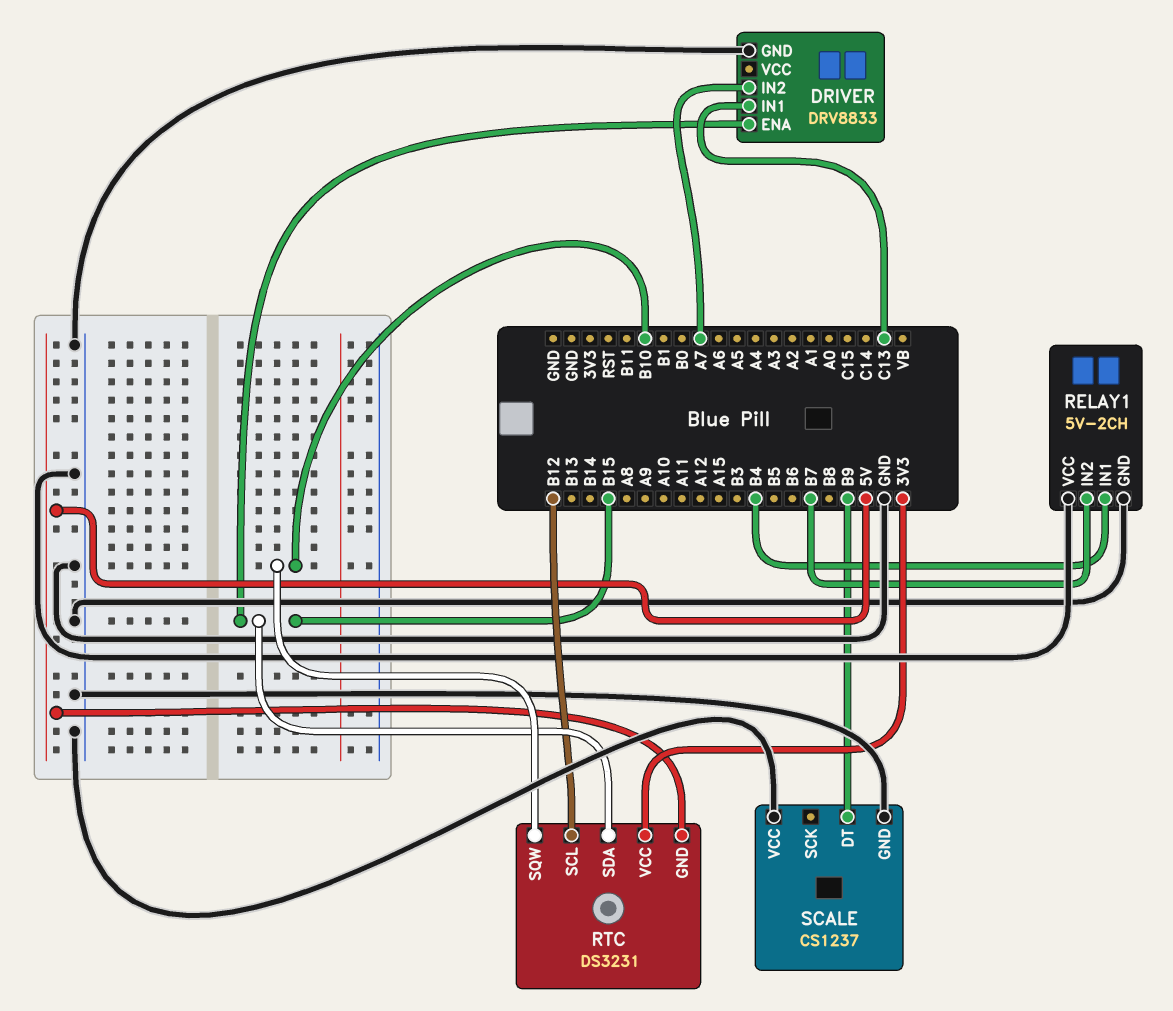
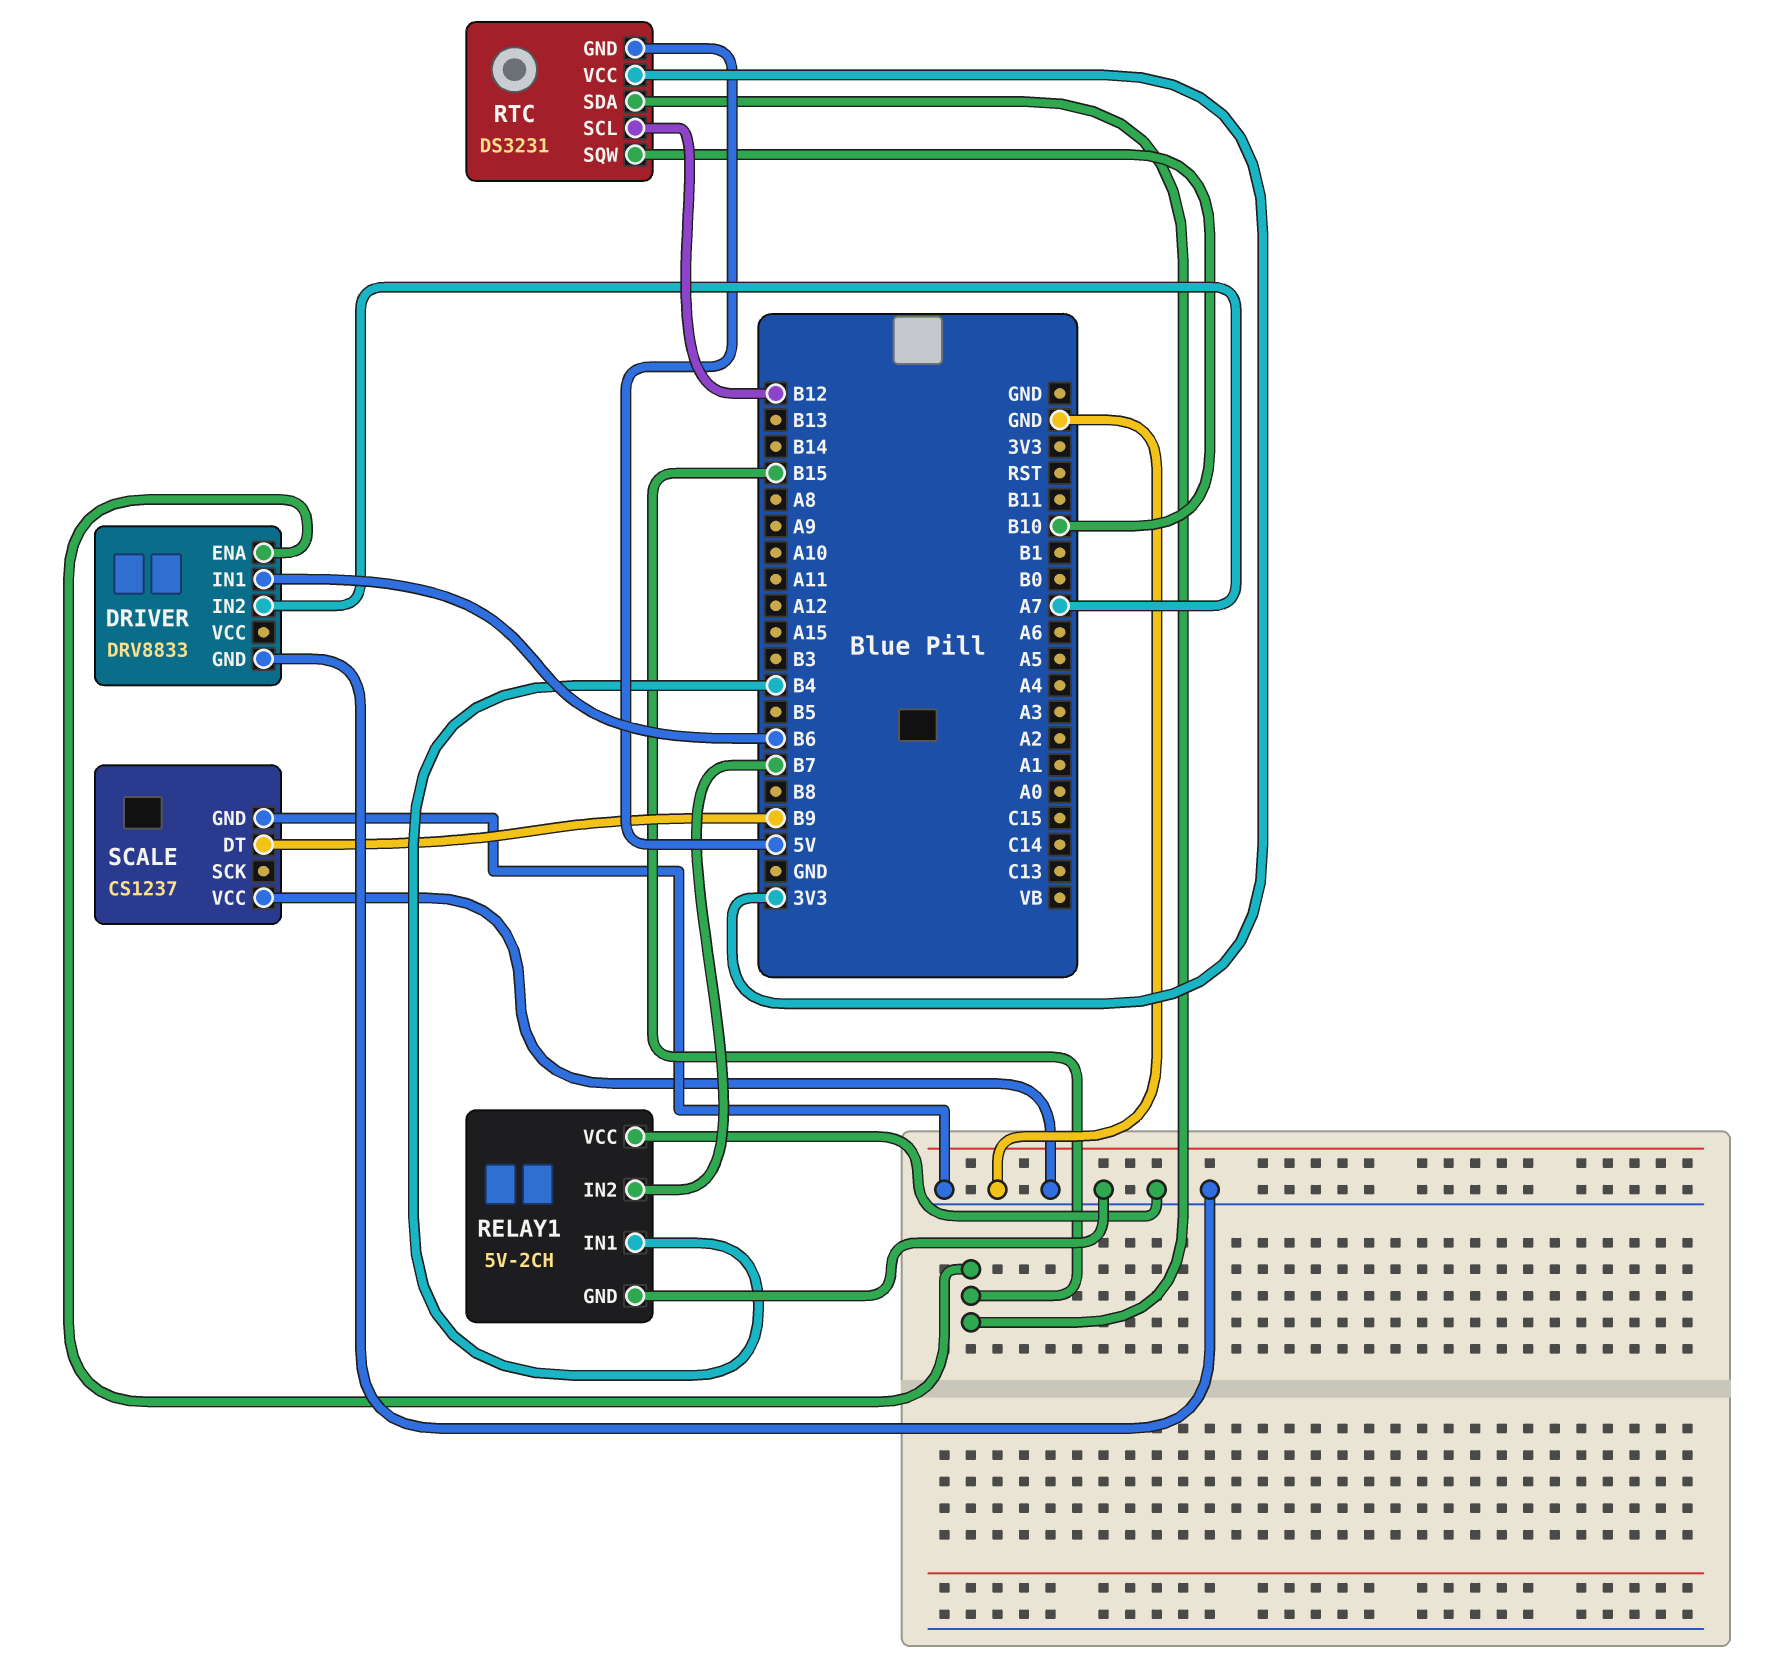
DRIVER pin IN1: C13 -> B6

